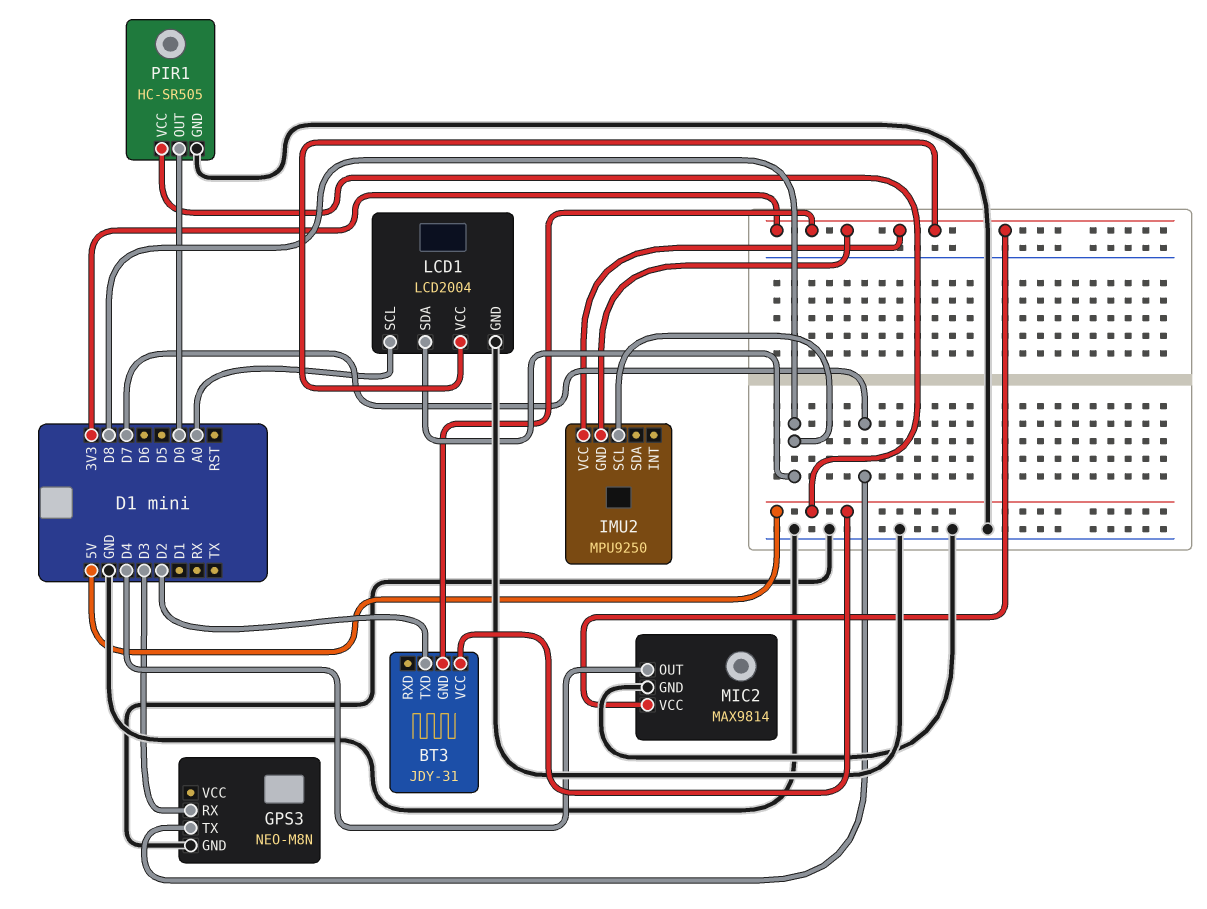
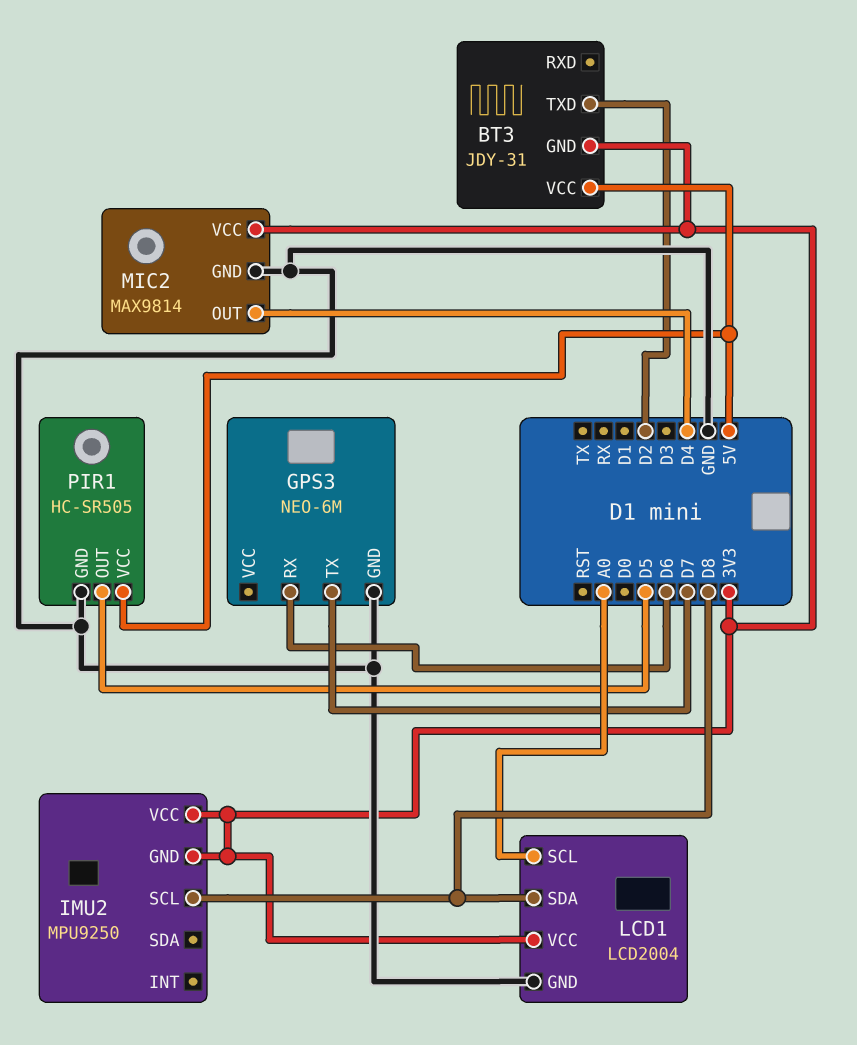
GPS3: NEO-M8N -> NEO-6M
GPS3 pin RX: D3 -> D6
PIR1 pin OUT: D0 -> D5

